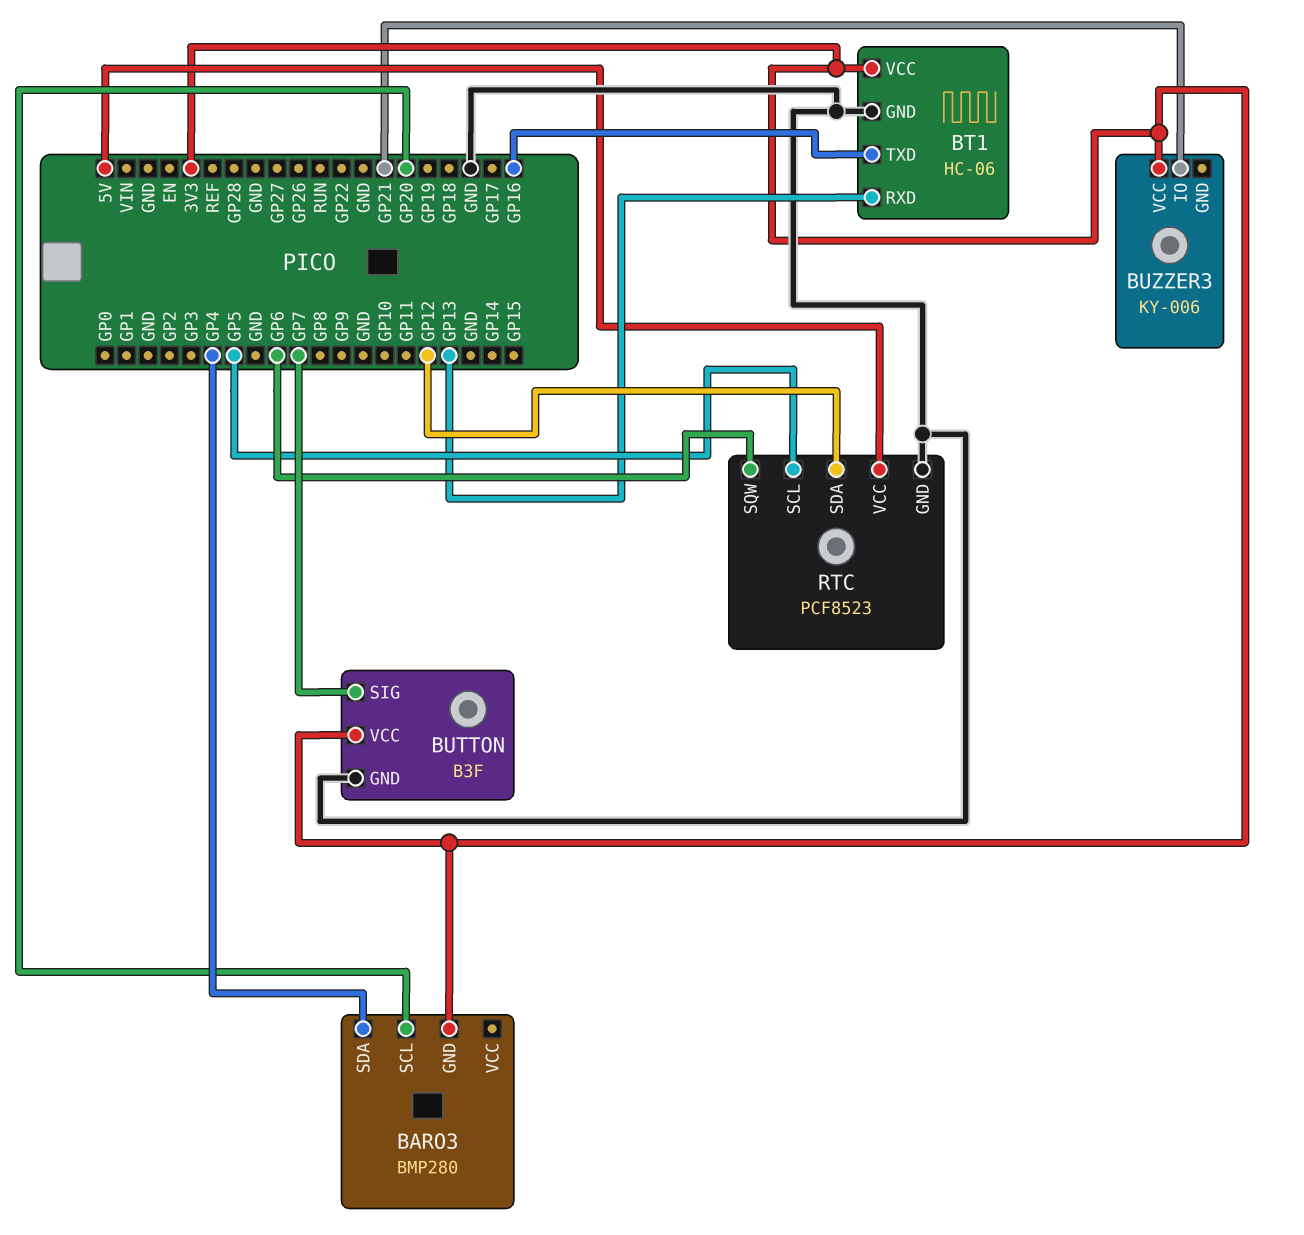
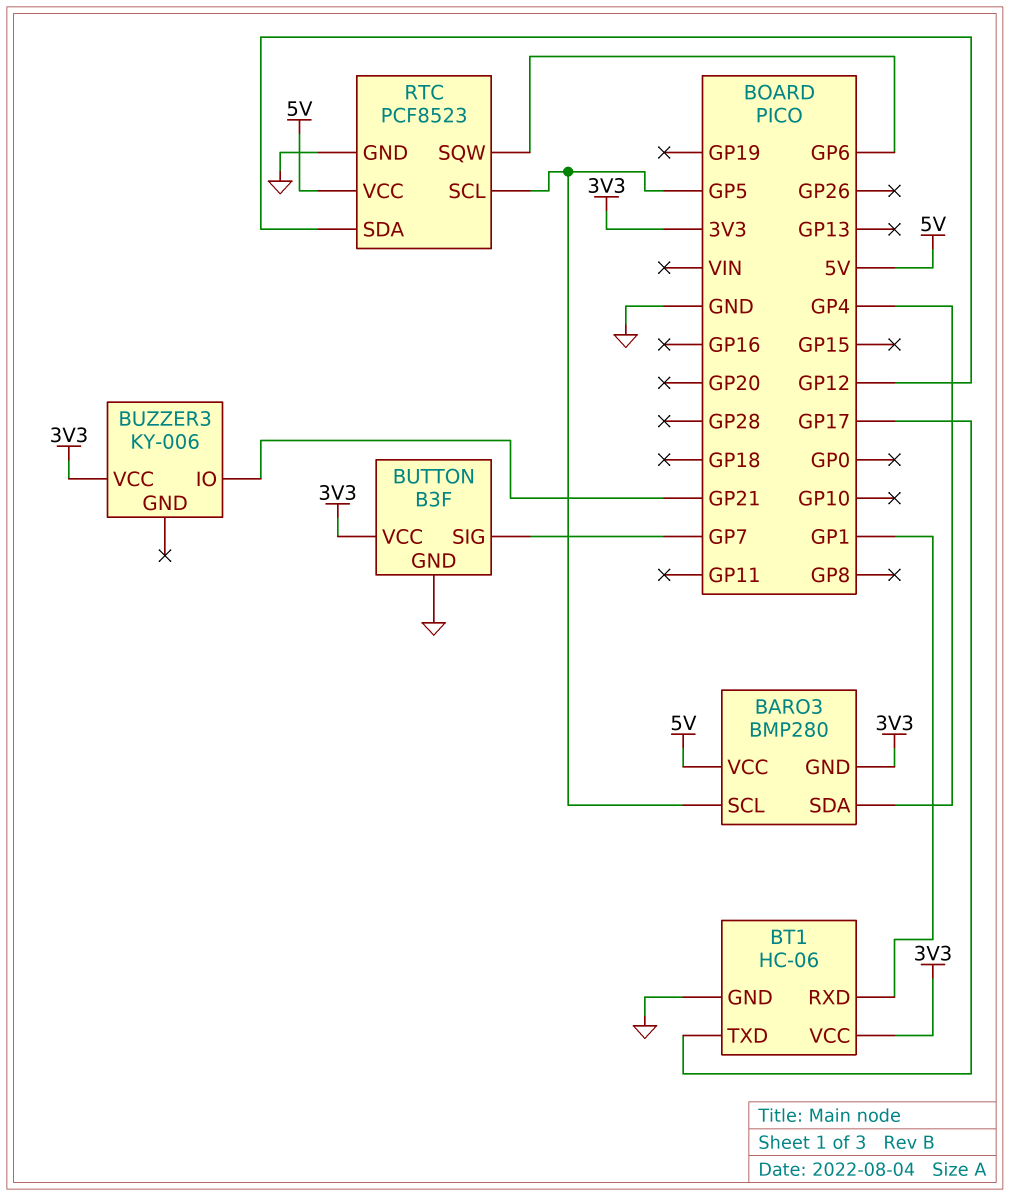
BARO3 pin SCL: GP20 -> GP5
BARO3 pin VCC: none -> 5V
BT1 pin RXD: GP13 -> GP1
BT1 pin TXD: GP16 -> GP17

